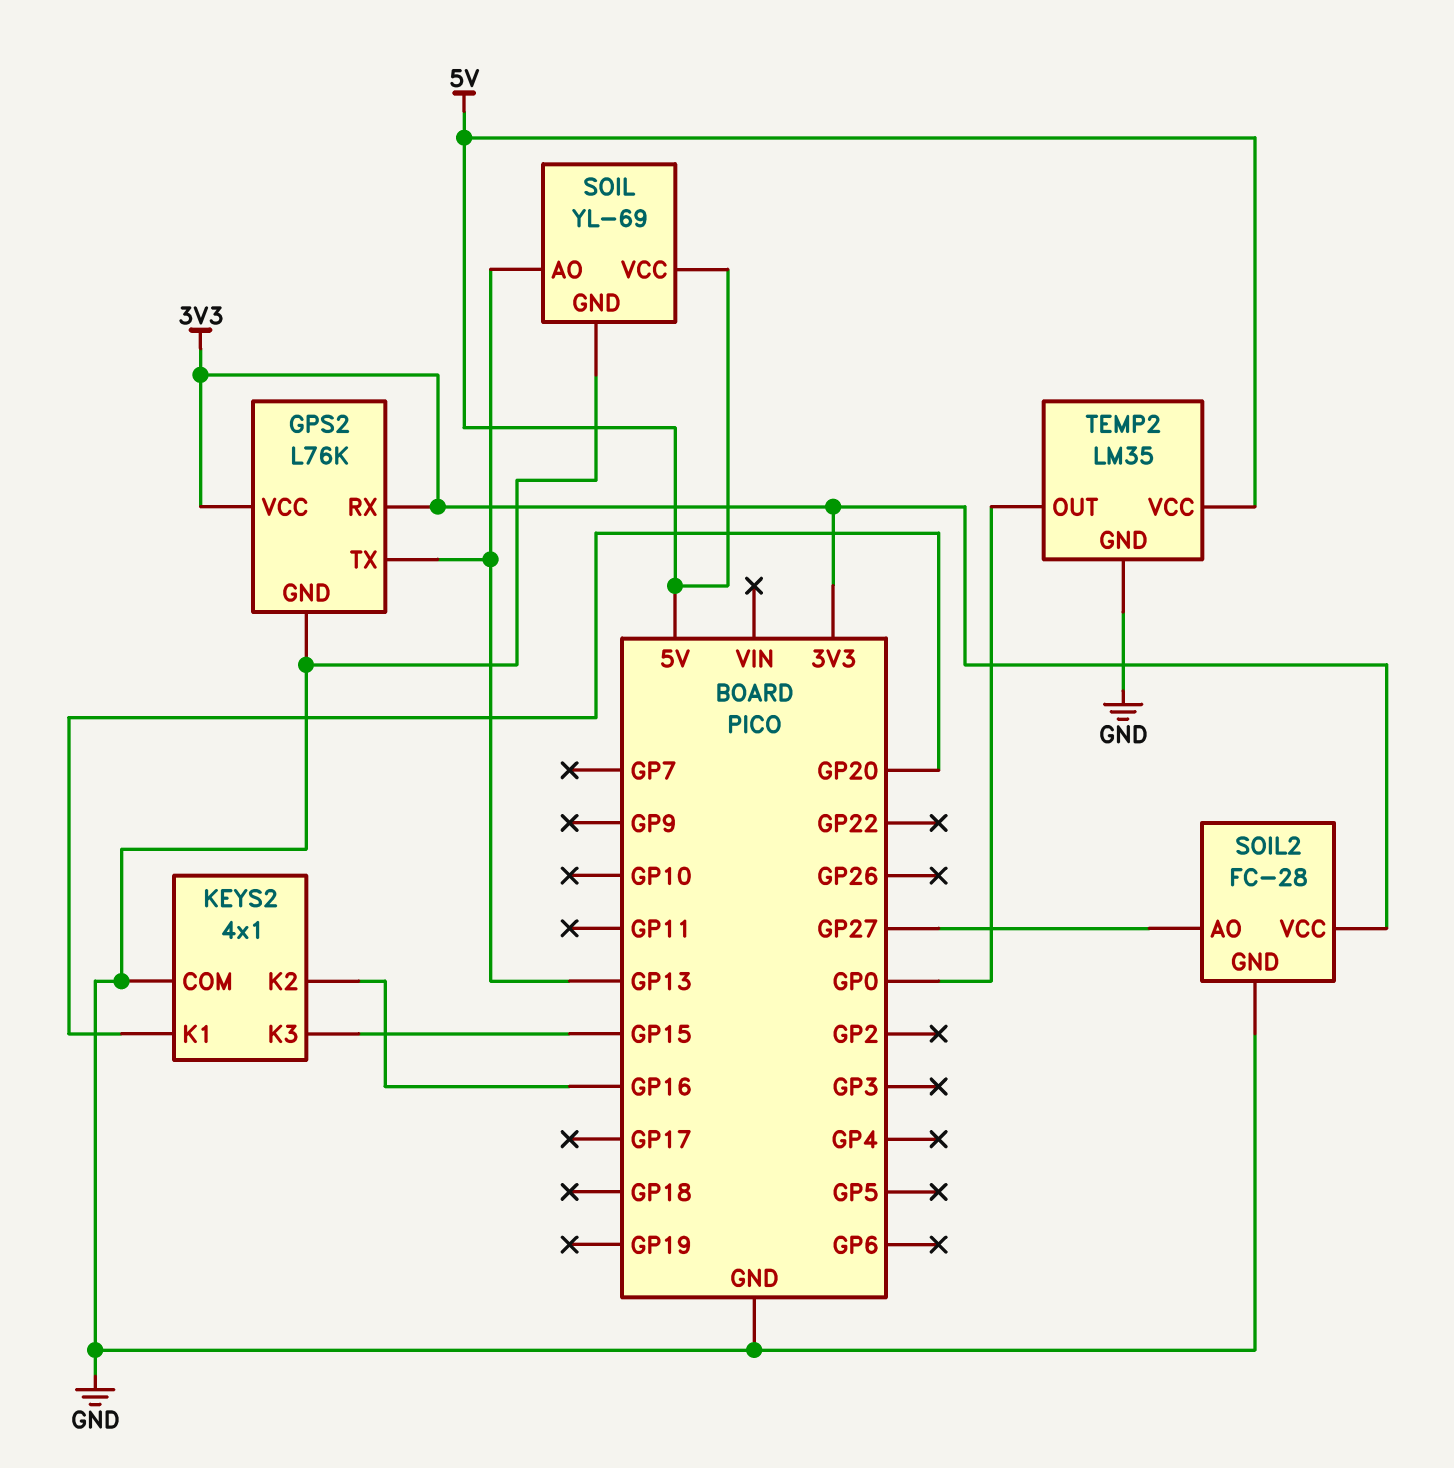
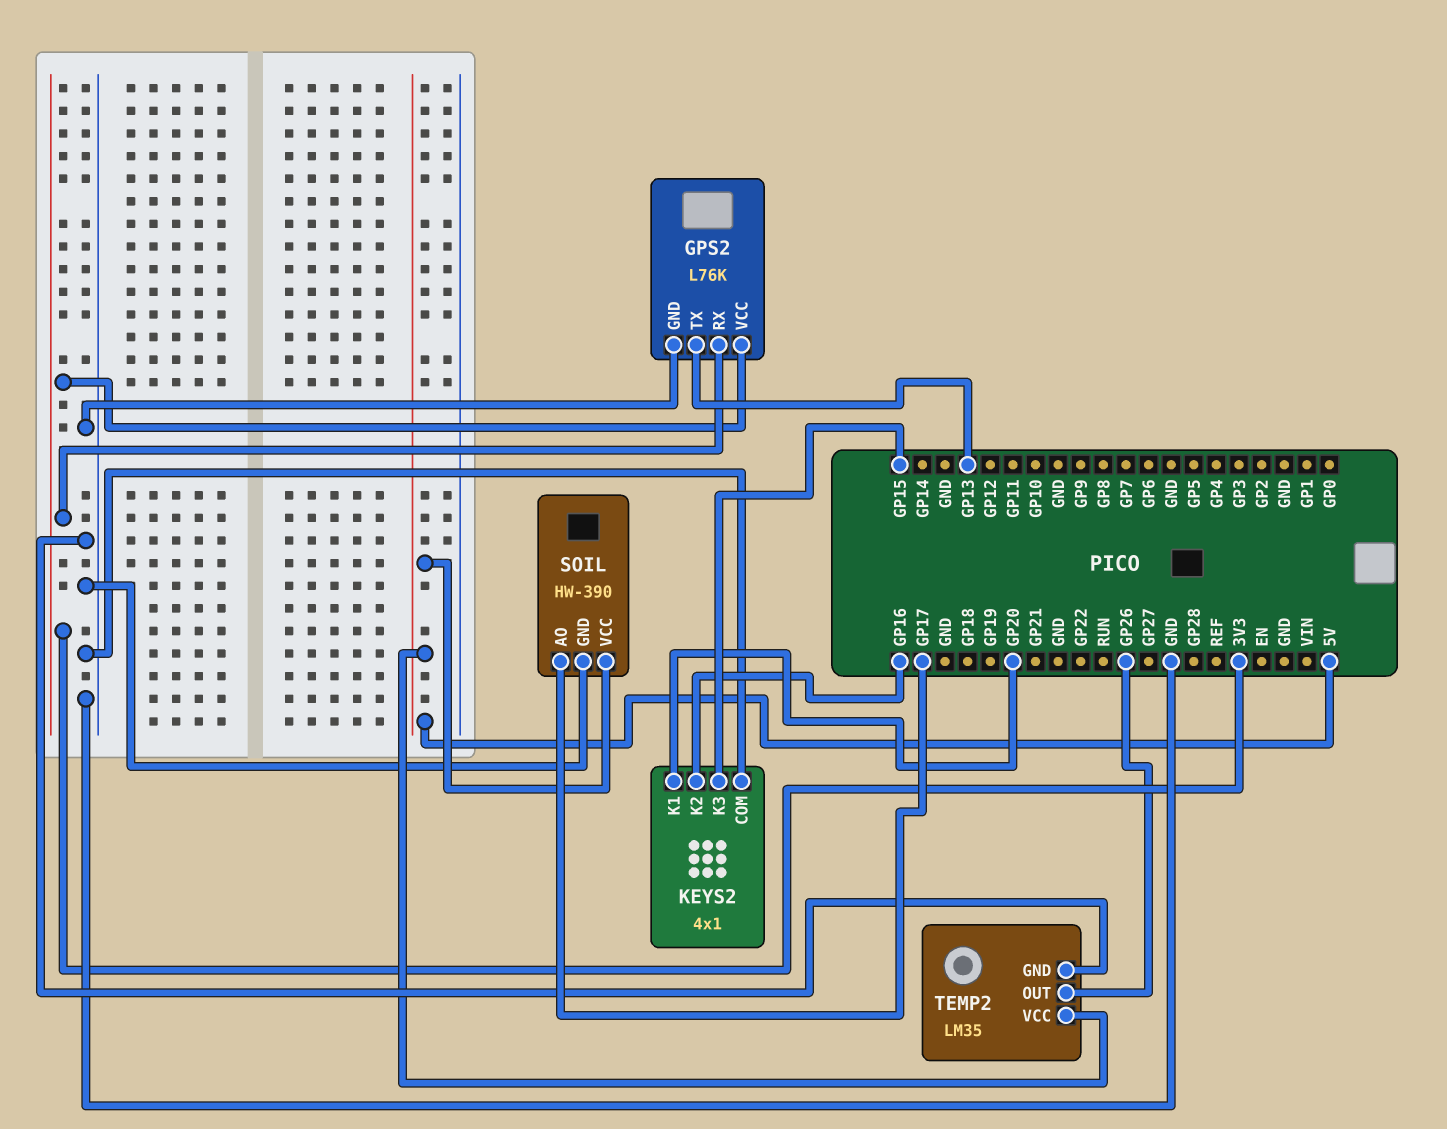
SOIL: YL-69 -> HW-390
SOIL pin AO: GP13 -> GP17
SOIL2: FC-28 -> none
SOIL2 pin AO: GP27 -> none
SOIL2 pin GND: GND -> none
SOIL2 pin VCC: 3V3 -> none
TEMP2 pin OUT: GP0 -> GP26

